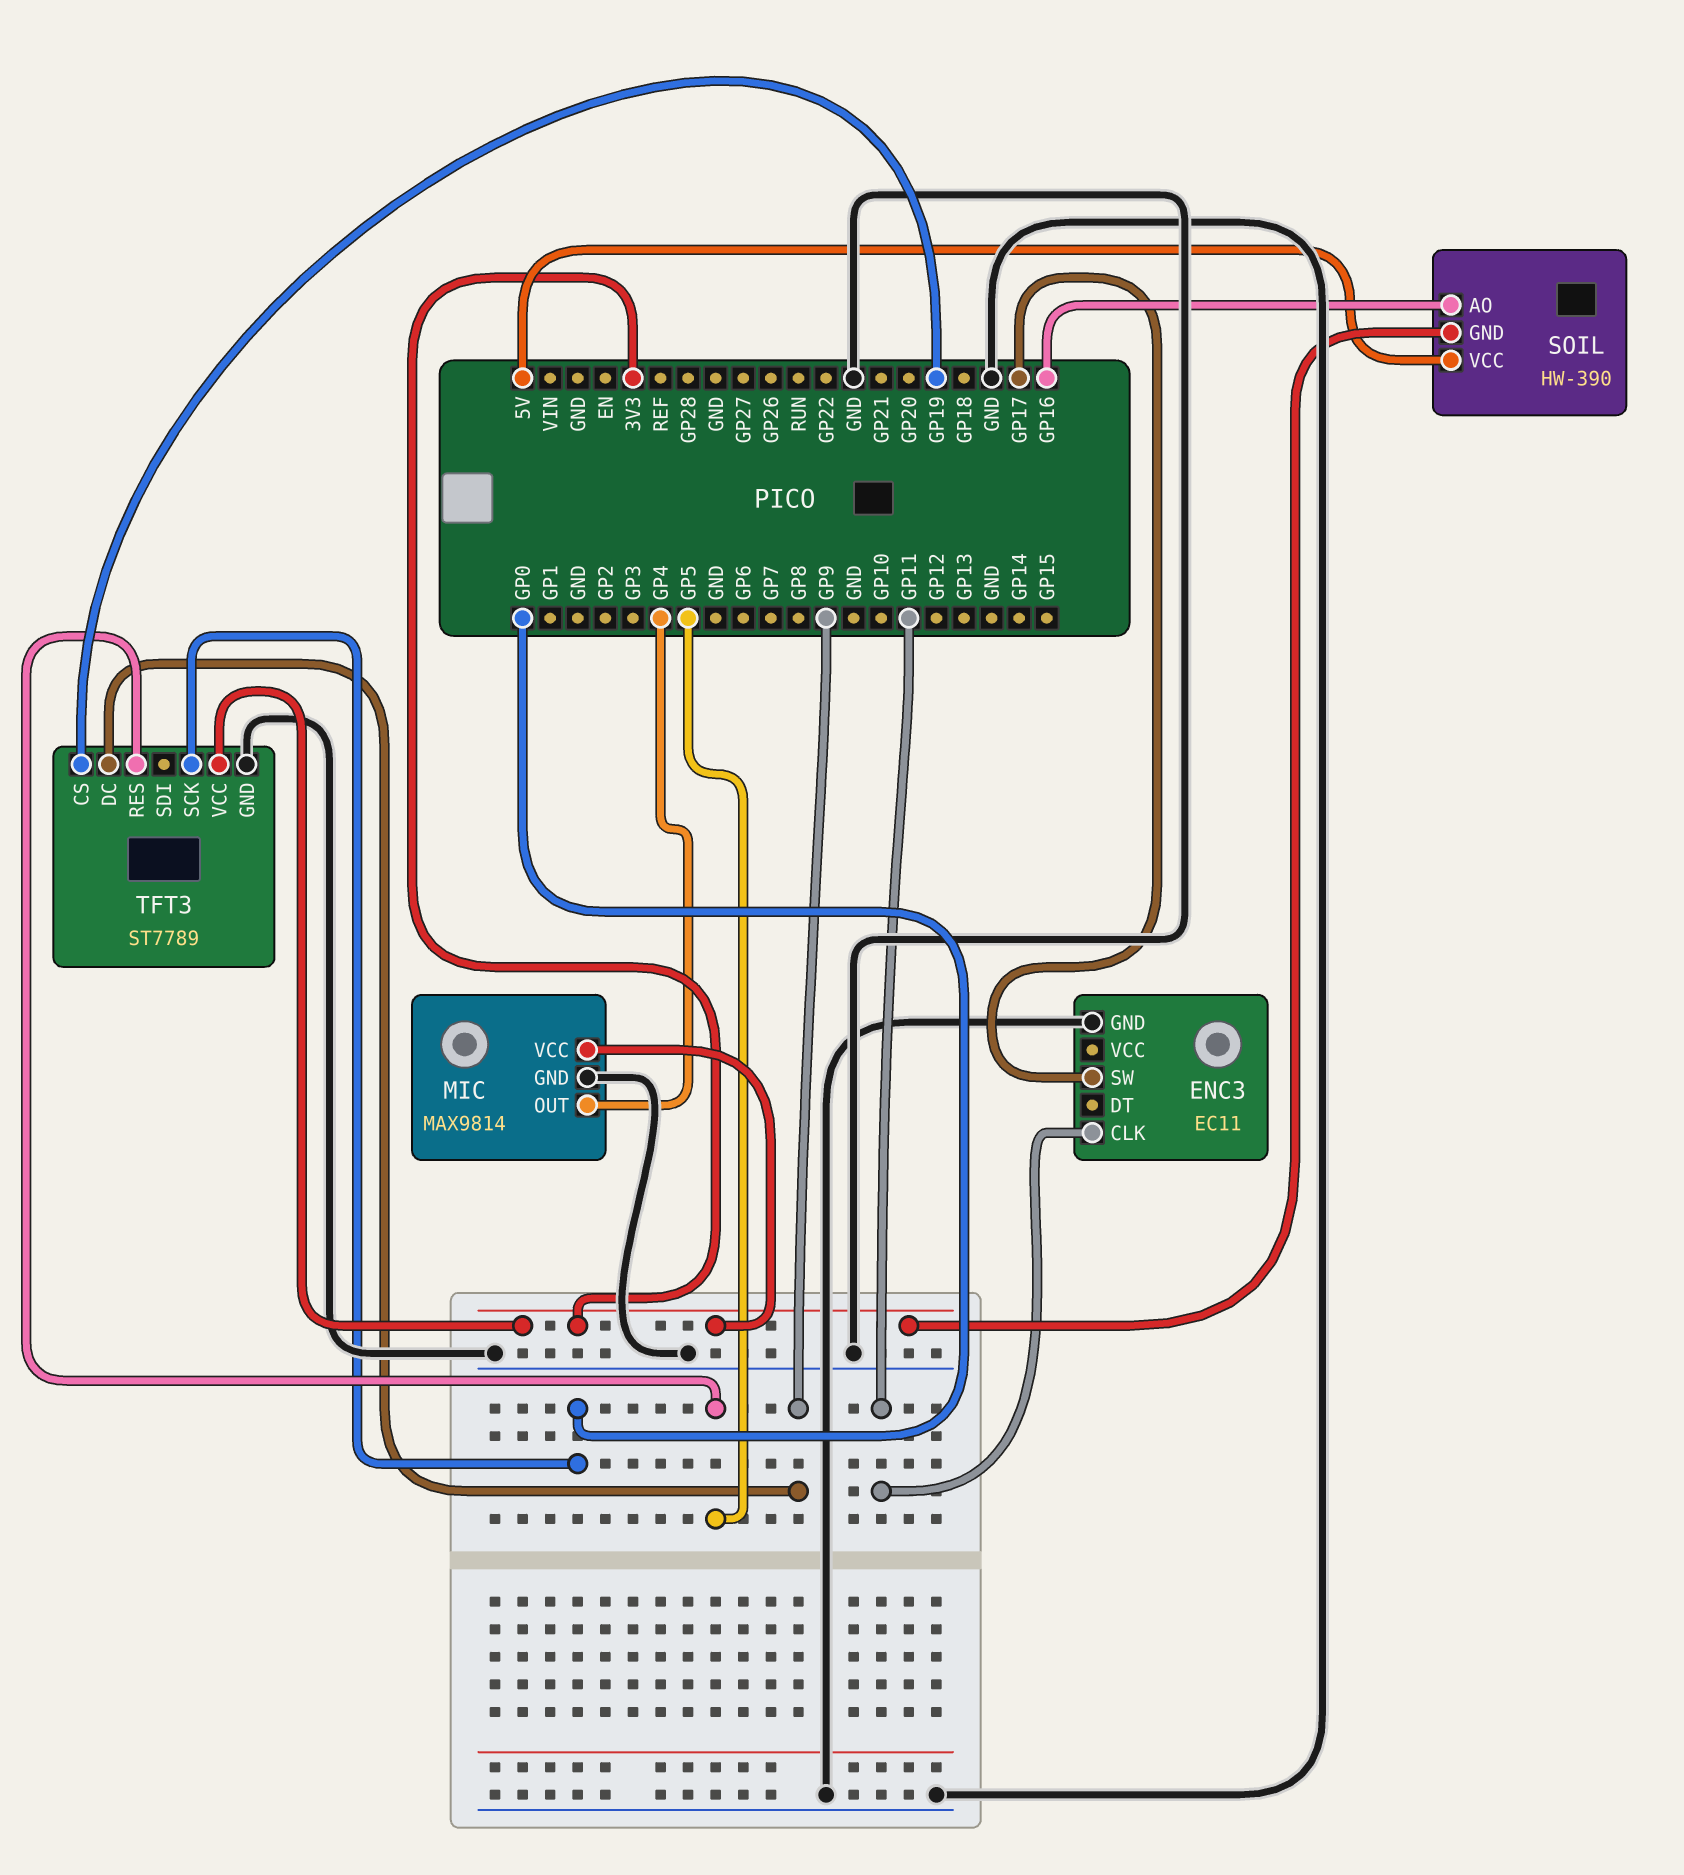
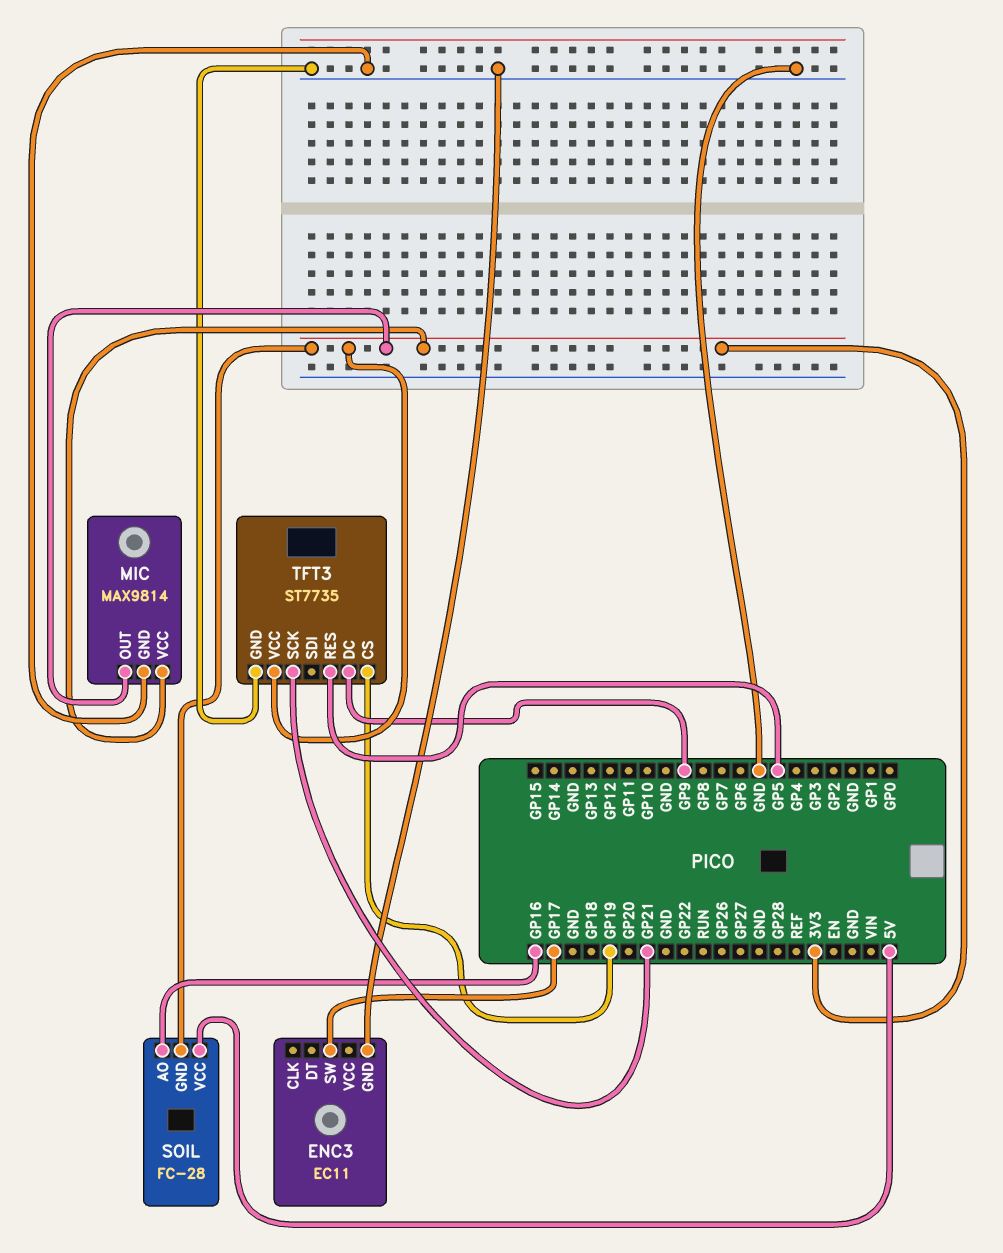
ENC3 pin CLK: GP11 -> none
MIC pin OUT: GP4 -> 3V3
SOIL: HW-390 -> FC-28
TFT3: ST7789 -> ST7735
TFT3 pin SCK: GP0 -> GP21

